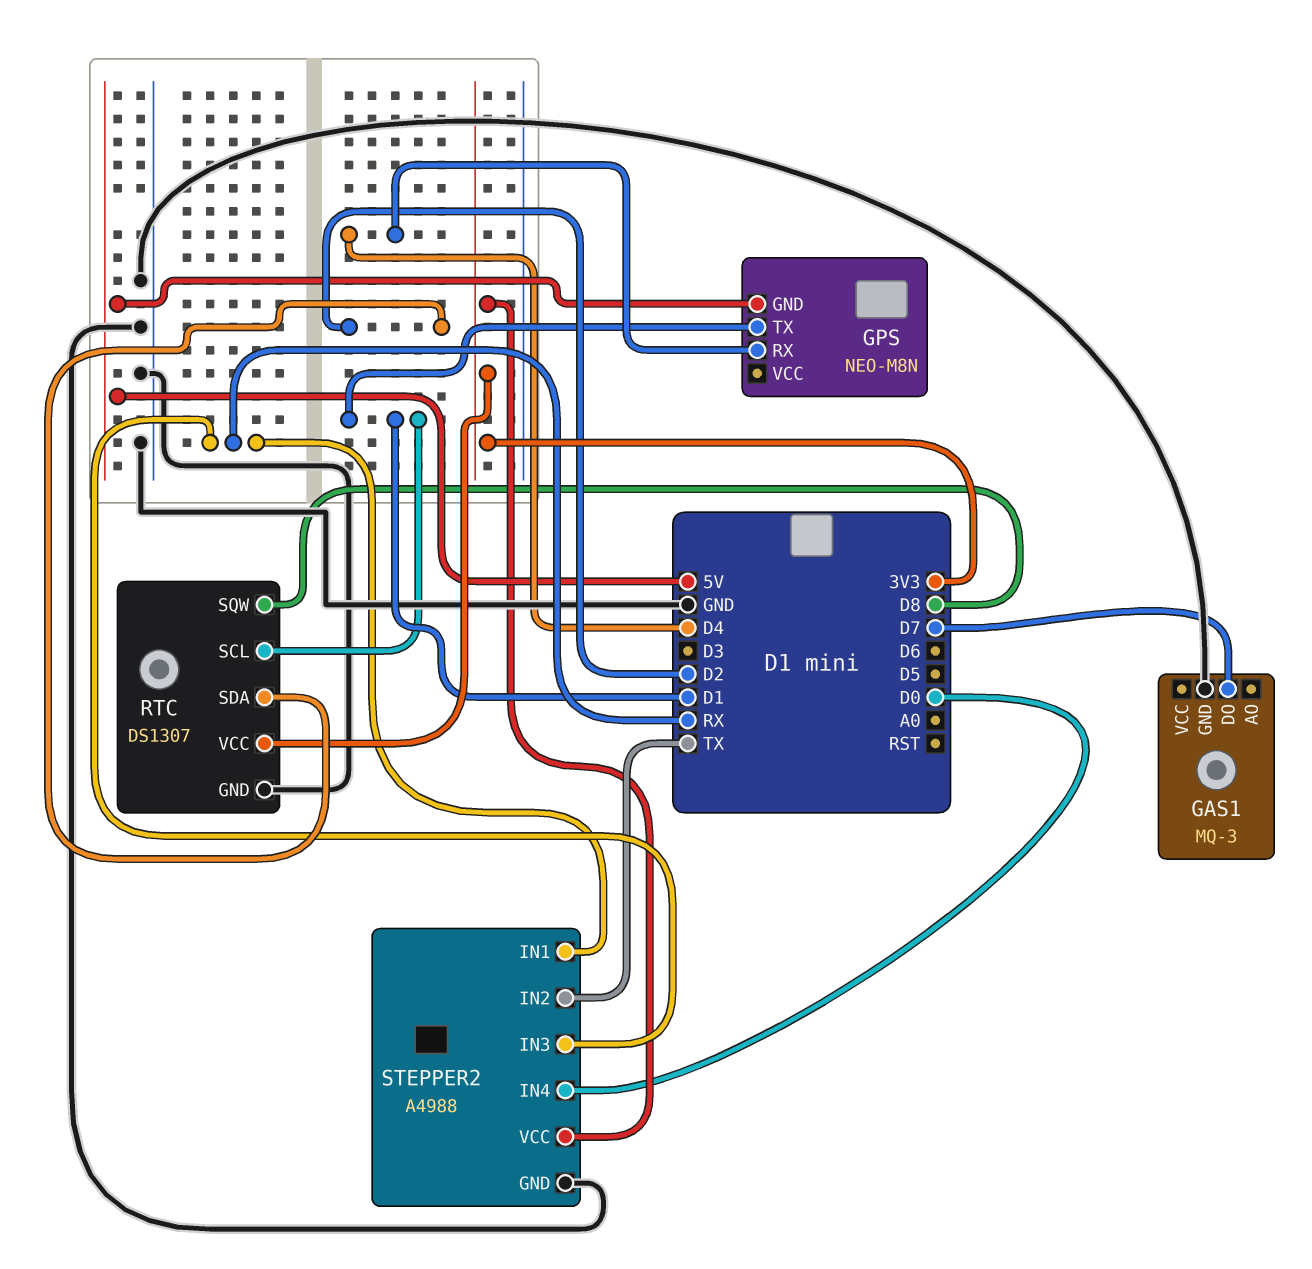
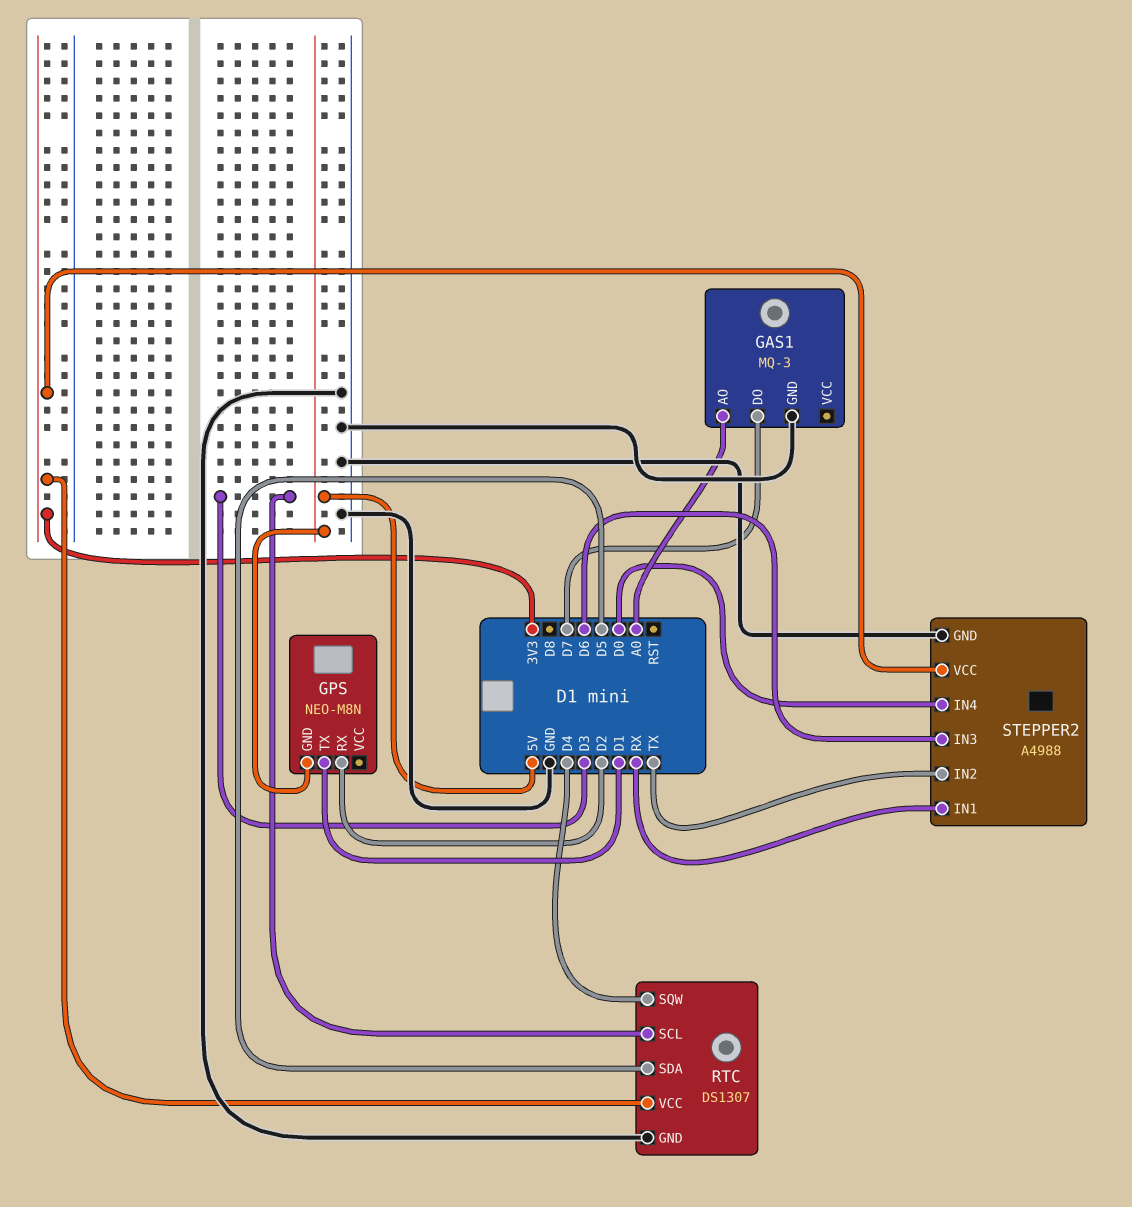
GAS1 pin AO: none -> A0
GPS pin RX: D4 -> D2
RTC pin SCL: D1 -> D3
RTC pin SDA: D2 -> D5
RTC pin SQW: D8 -> D4
STEPPER2 pin IN3: RX -> D6

